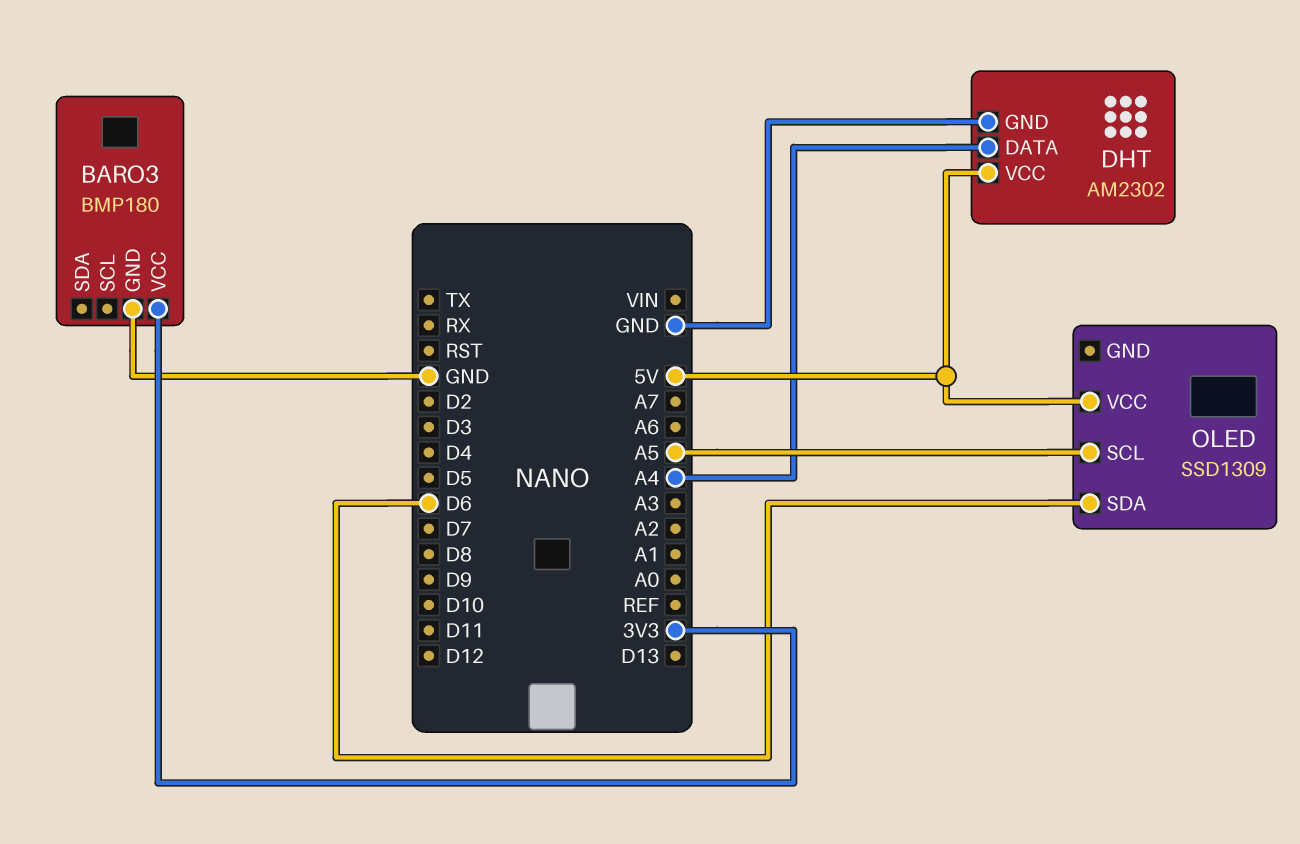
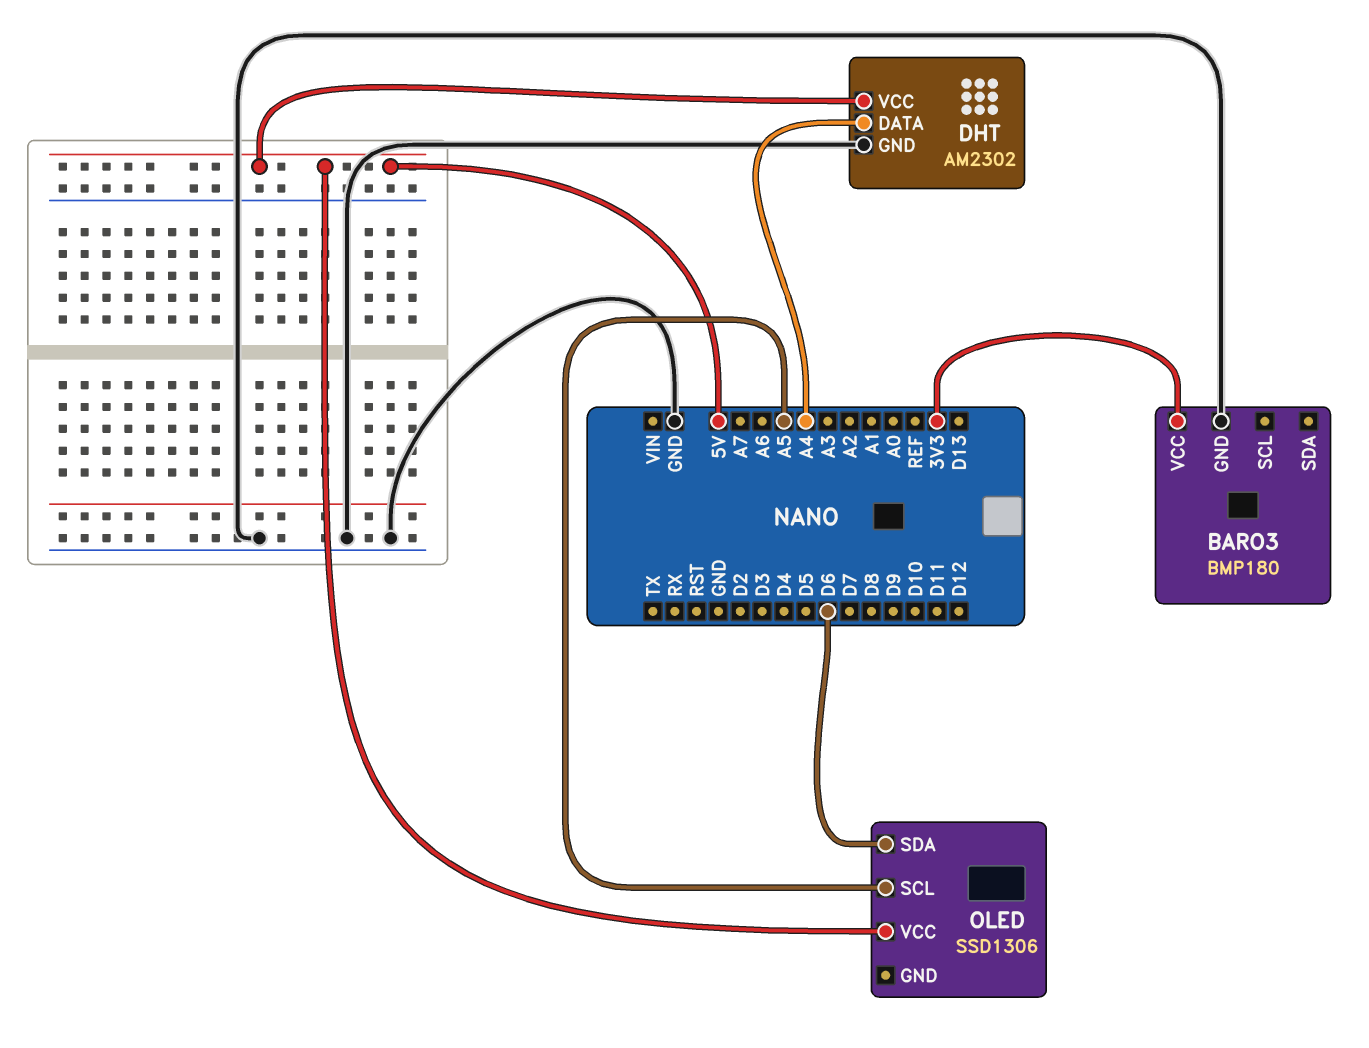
OLED: SSD1309 -> SSD1306

